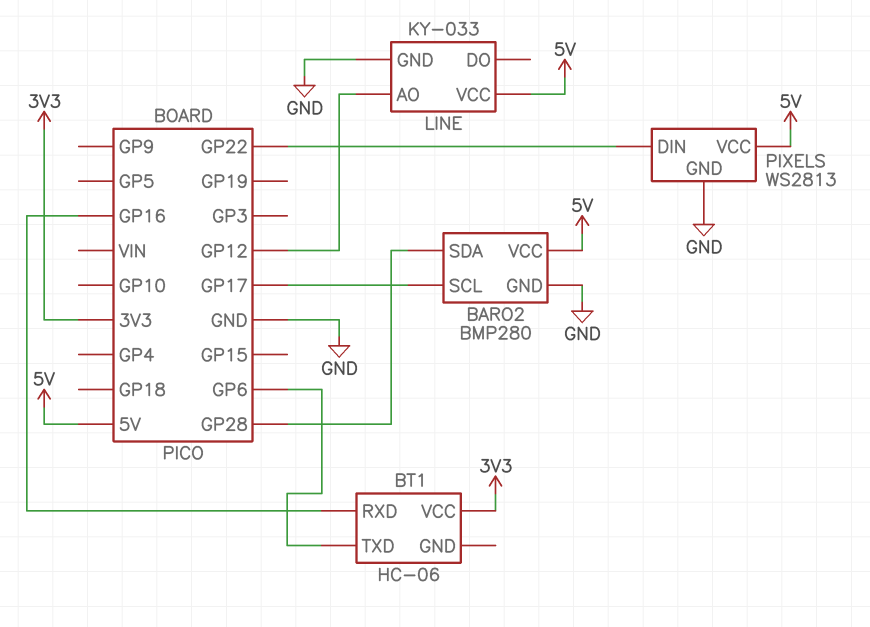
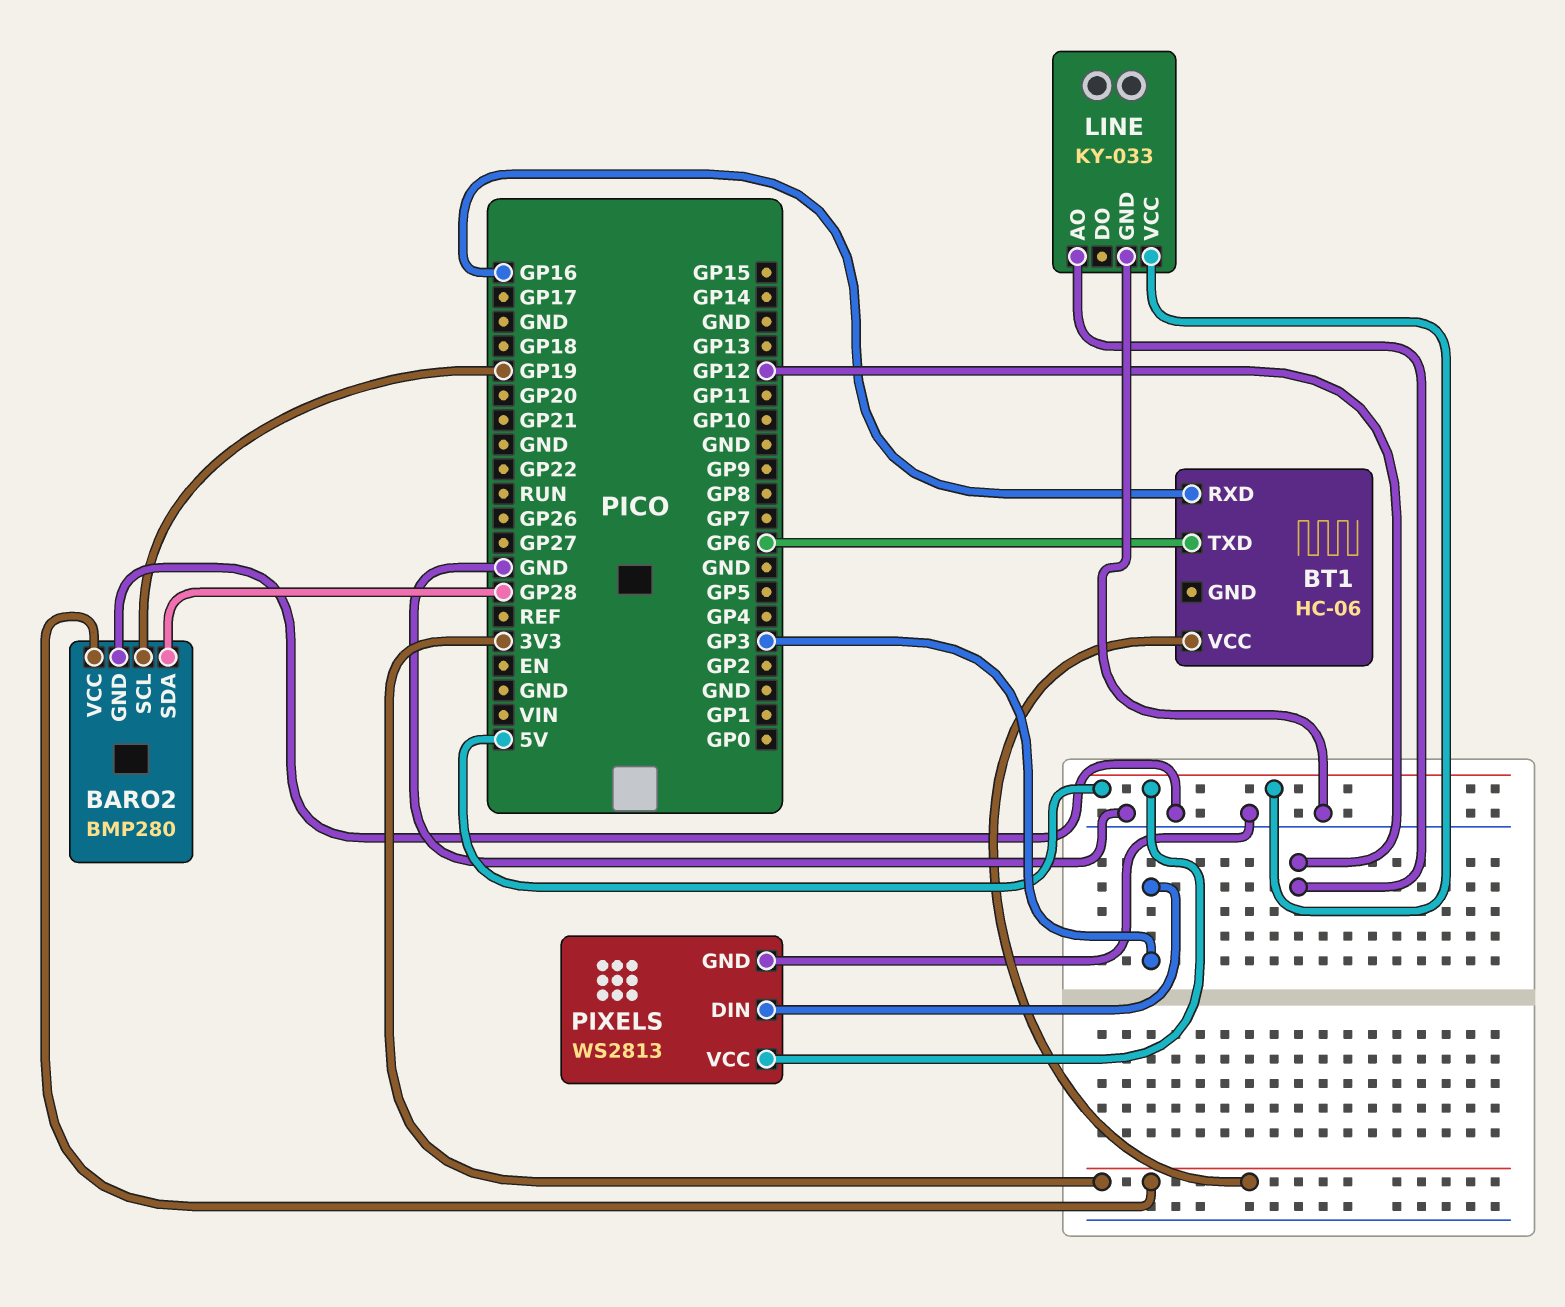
BARO2 pin SCL: GP17 -> GP19
BARO2 pin VCC: 5V -> 3V3
PIXELS pin DIN: GP22 -> GP3

